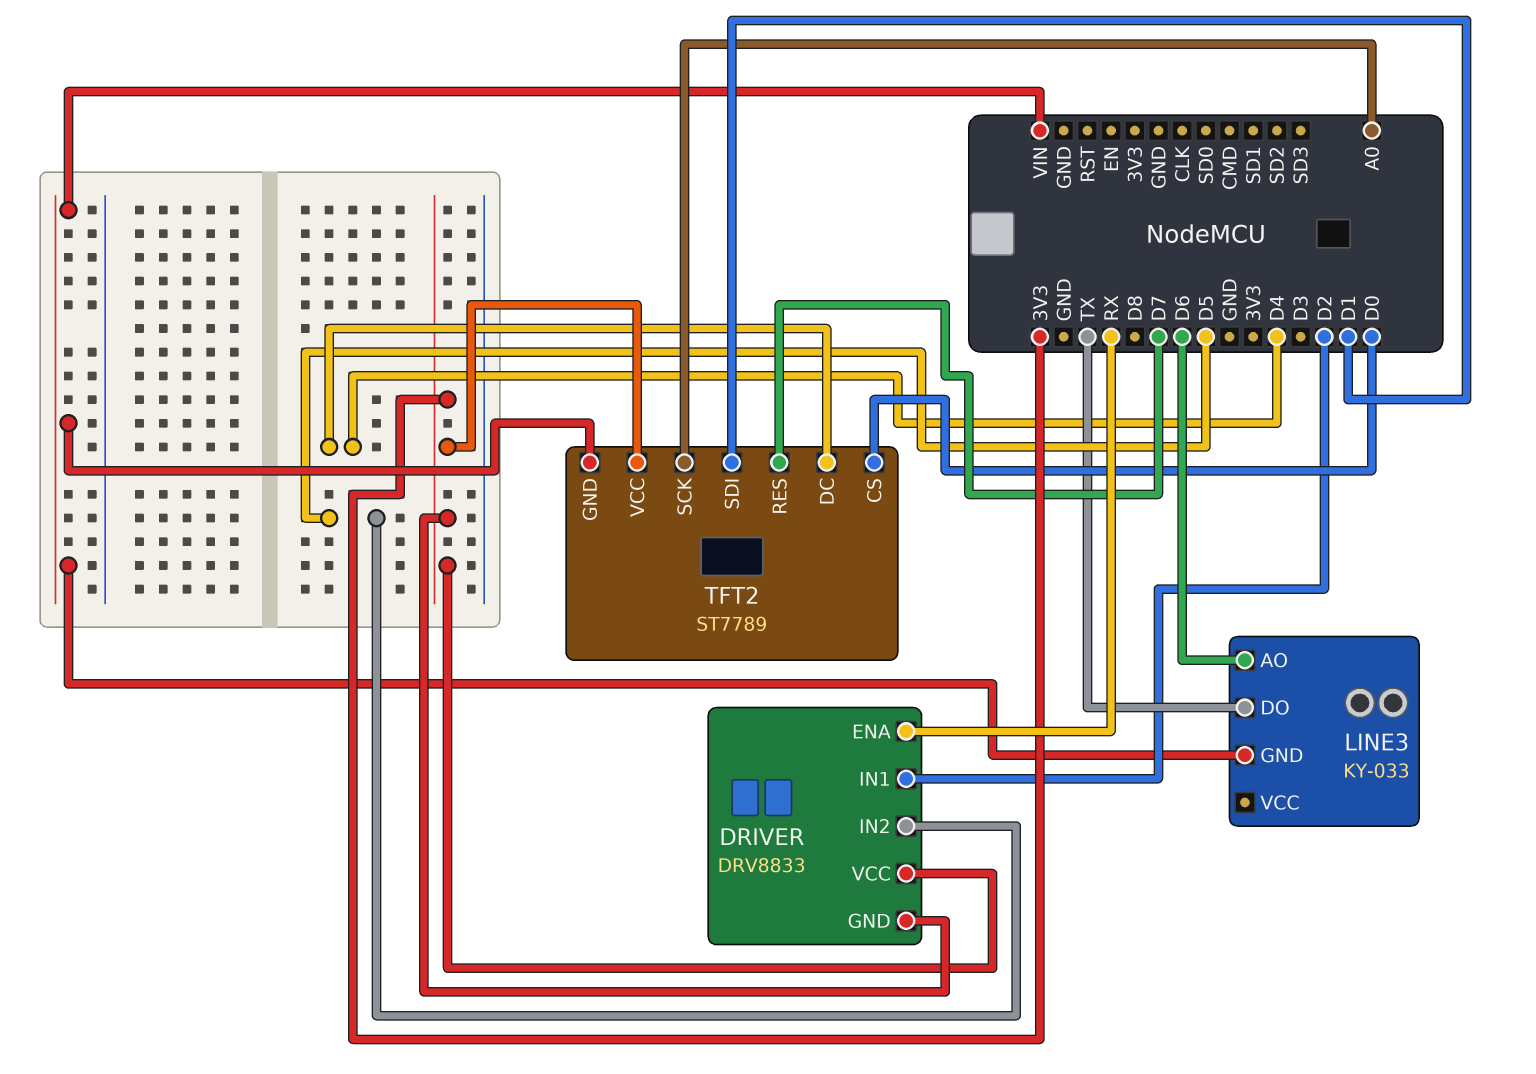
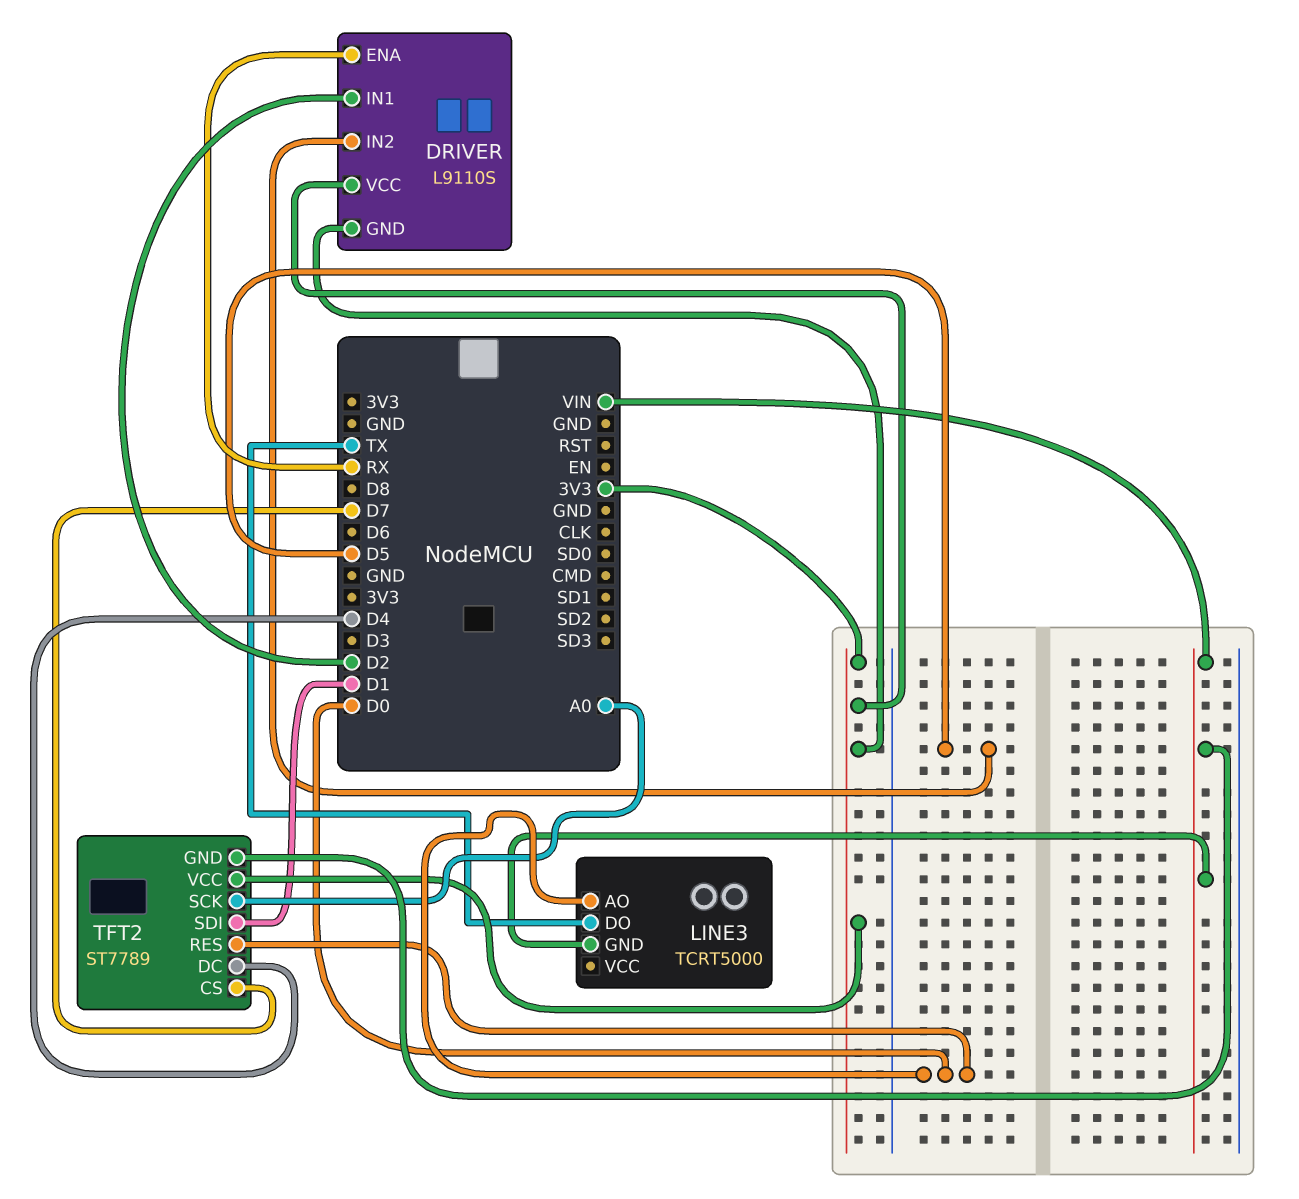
DRIVER: DRV8833 -> L9110S
LINE3: KY-033 -> TCRT5000
LINE3 pin AO: D6 -> D0
TFT2 pin CS: D0 -> D7
TFT2 pin RES: D7 -> D0

